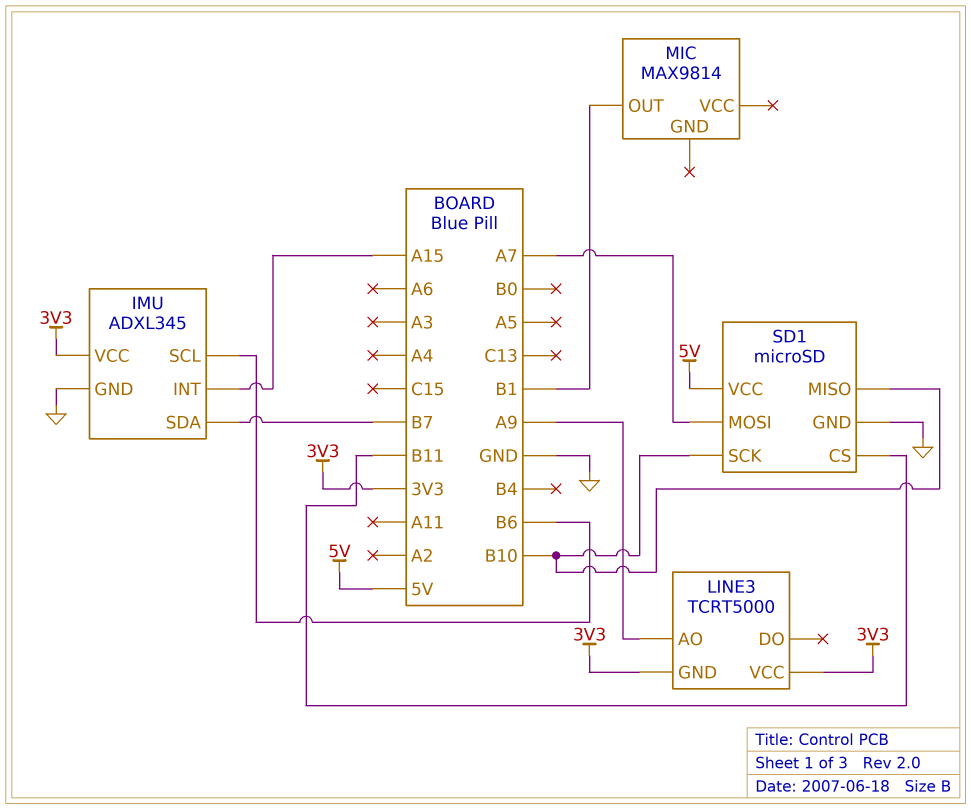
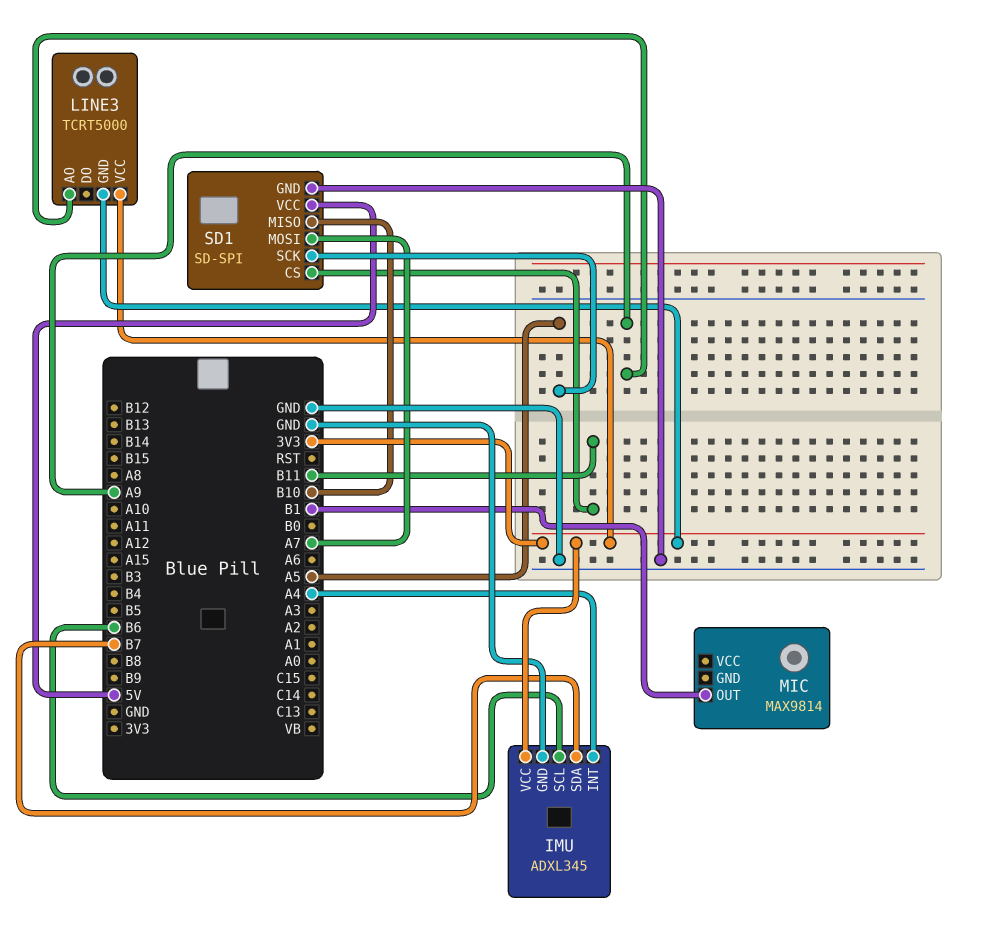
IMU pin INT: A15 -> A4
SD1: microSD -> SD-SPI
SD1 pin SCK: B10 -> A5

